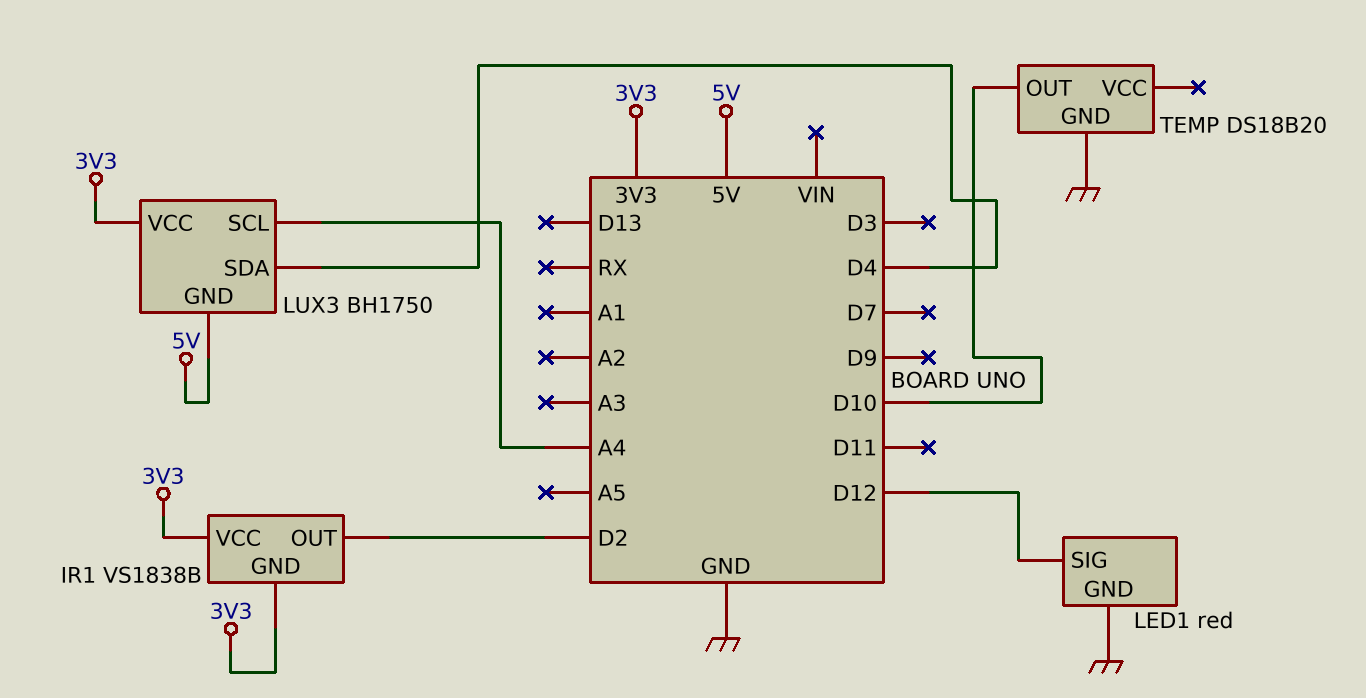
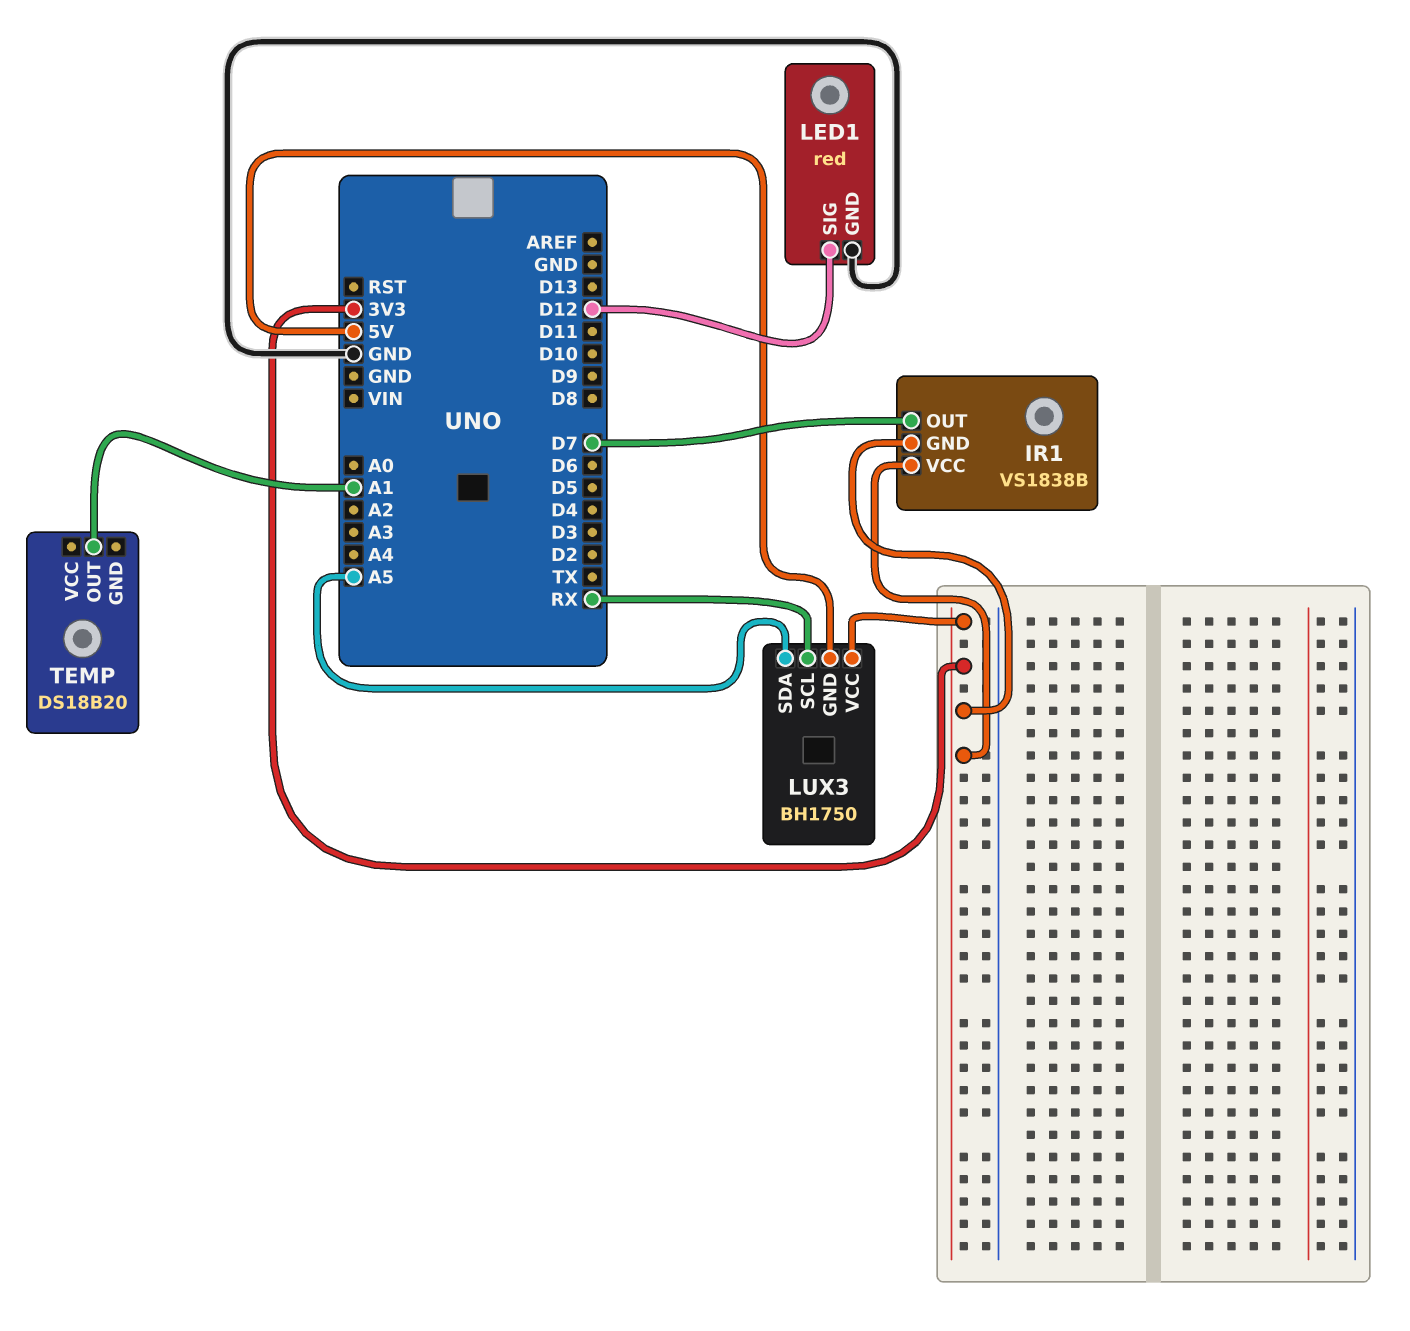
IR1 pin OUT: D2 -> D7
LUX3 pin SCL: A4 -> RX
LUX3 pin SDA: D4 -> A5
TEMP pin GND: GND -> none
TEMP pin OUT: D10 -> A1

